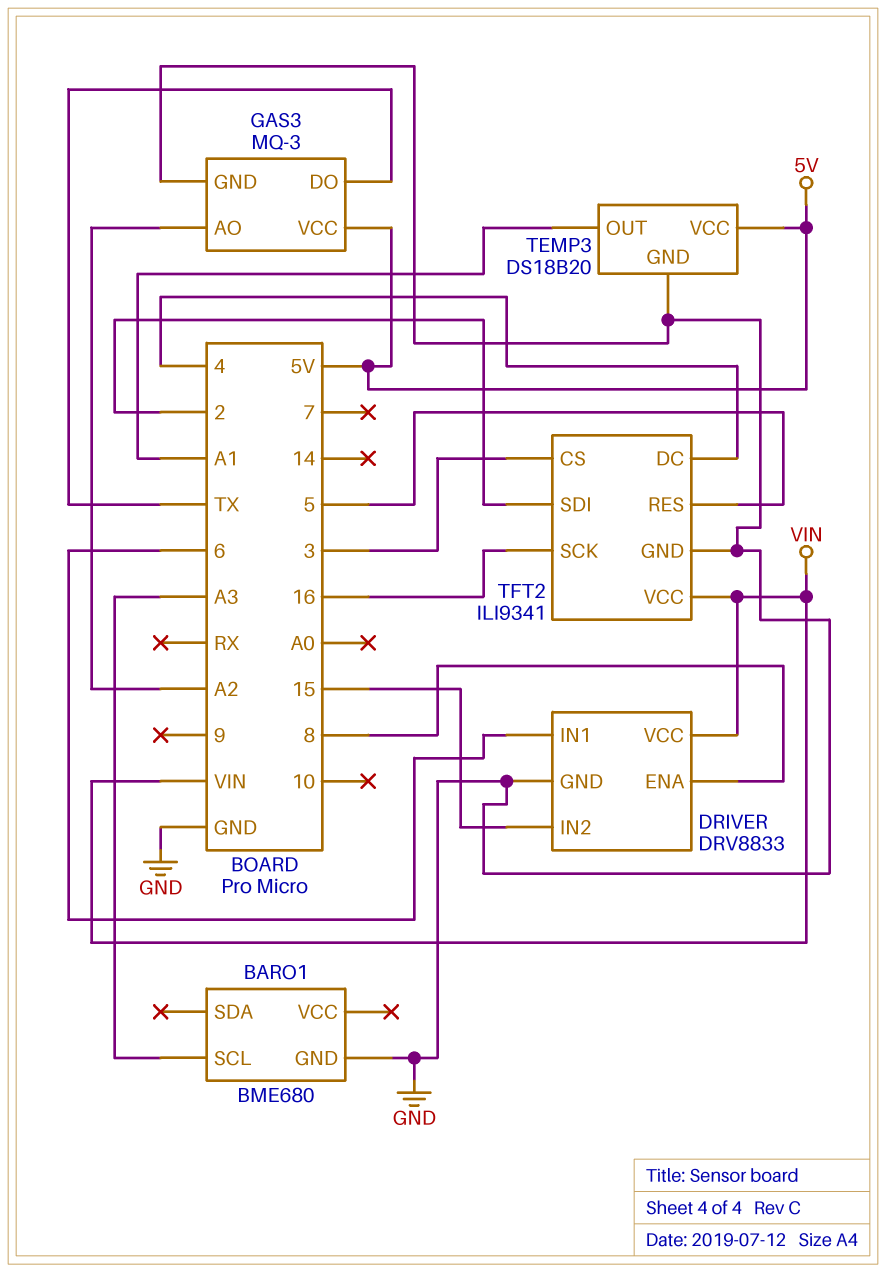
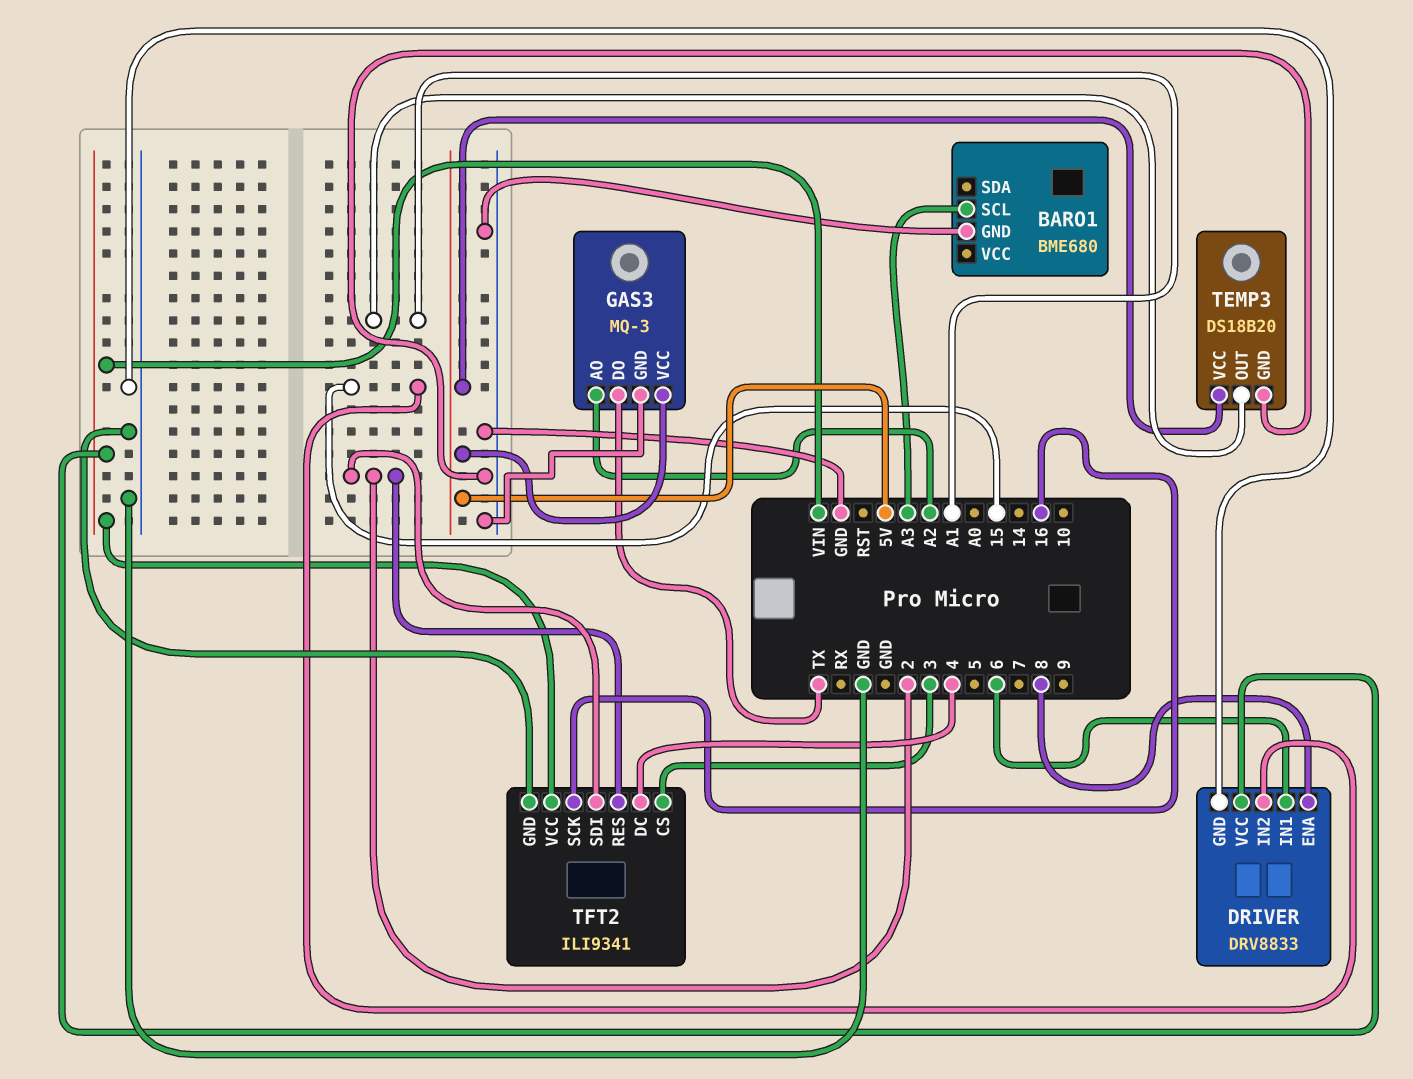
TFT2 pin RES: 5 -> 2

